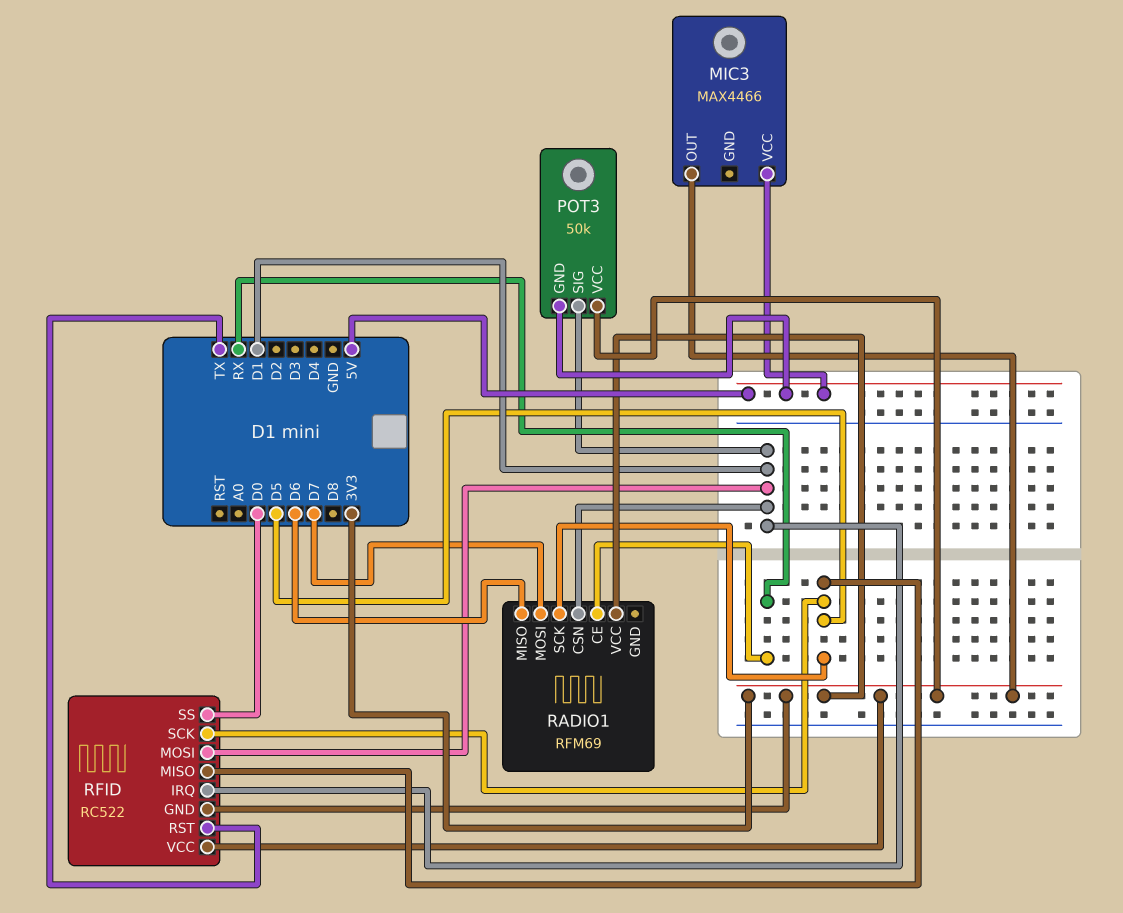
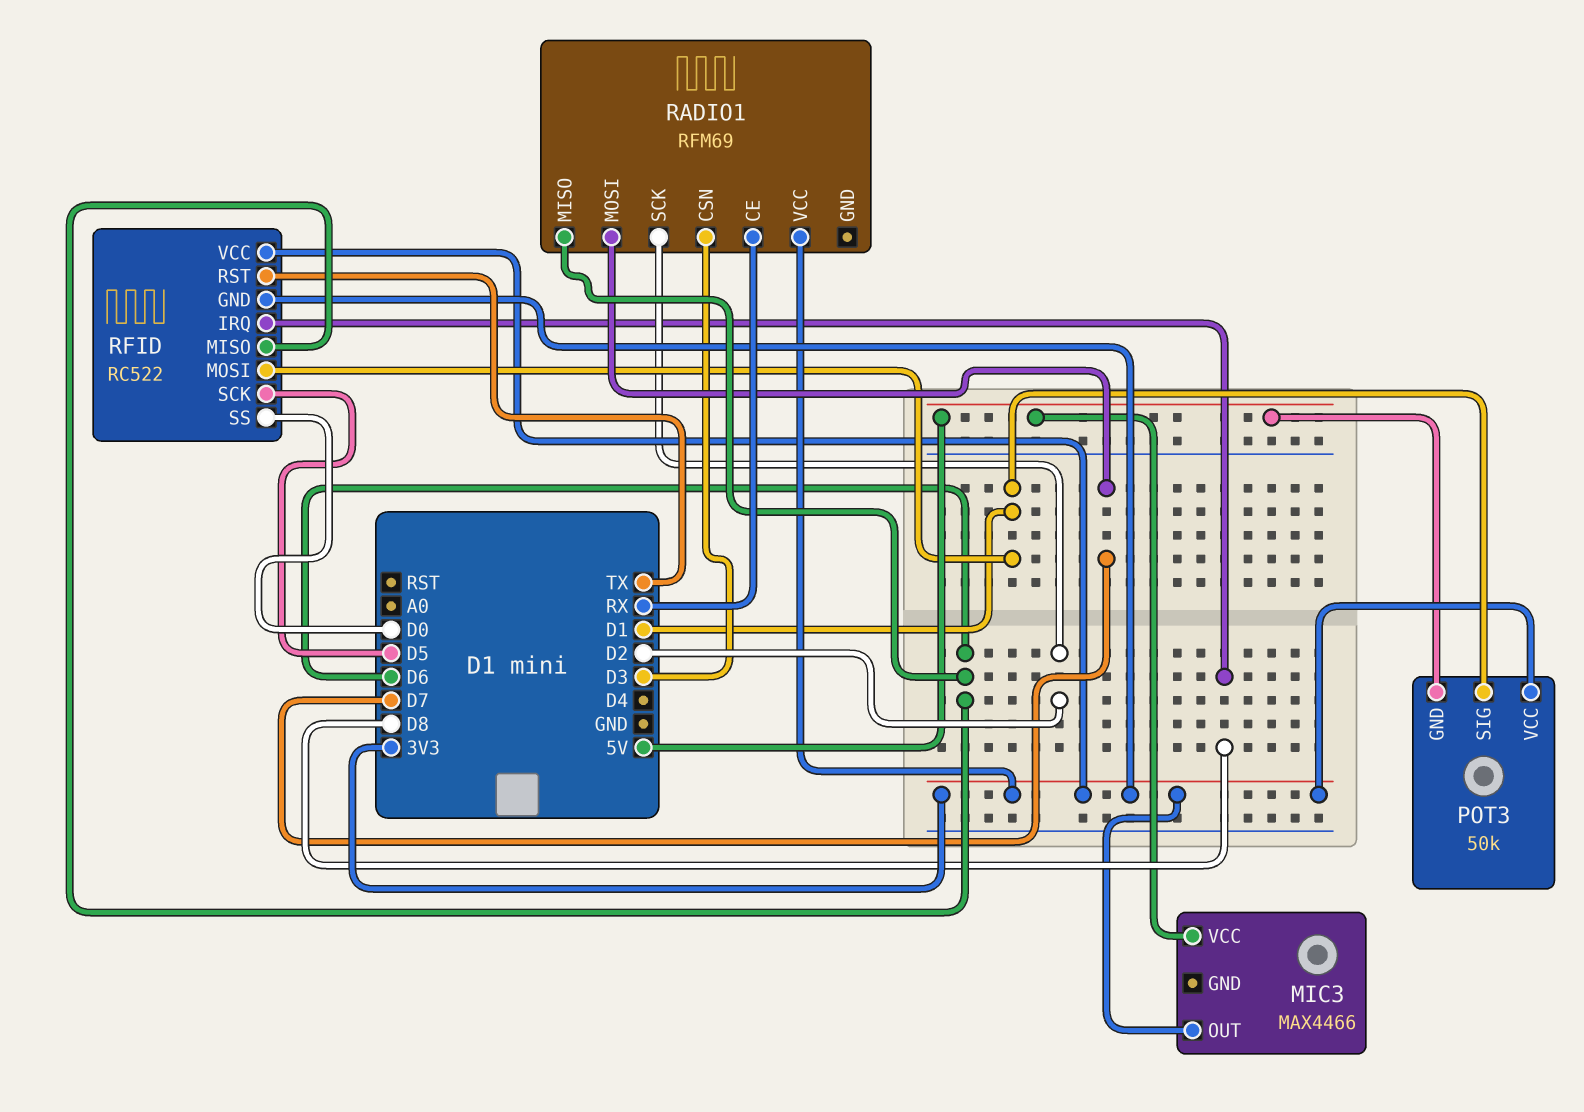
RADIO1 pin CSN: D1 -> D3
RADIO1 pin SCK: D5 -> D2
RFID pin IRQ: D1 -> D8
RFID pin MISO: D5 -> D6

